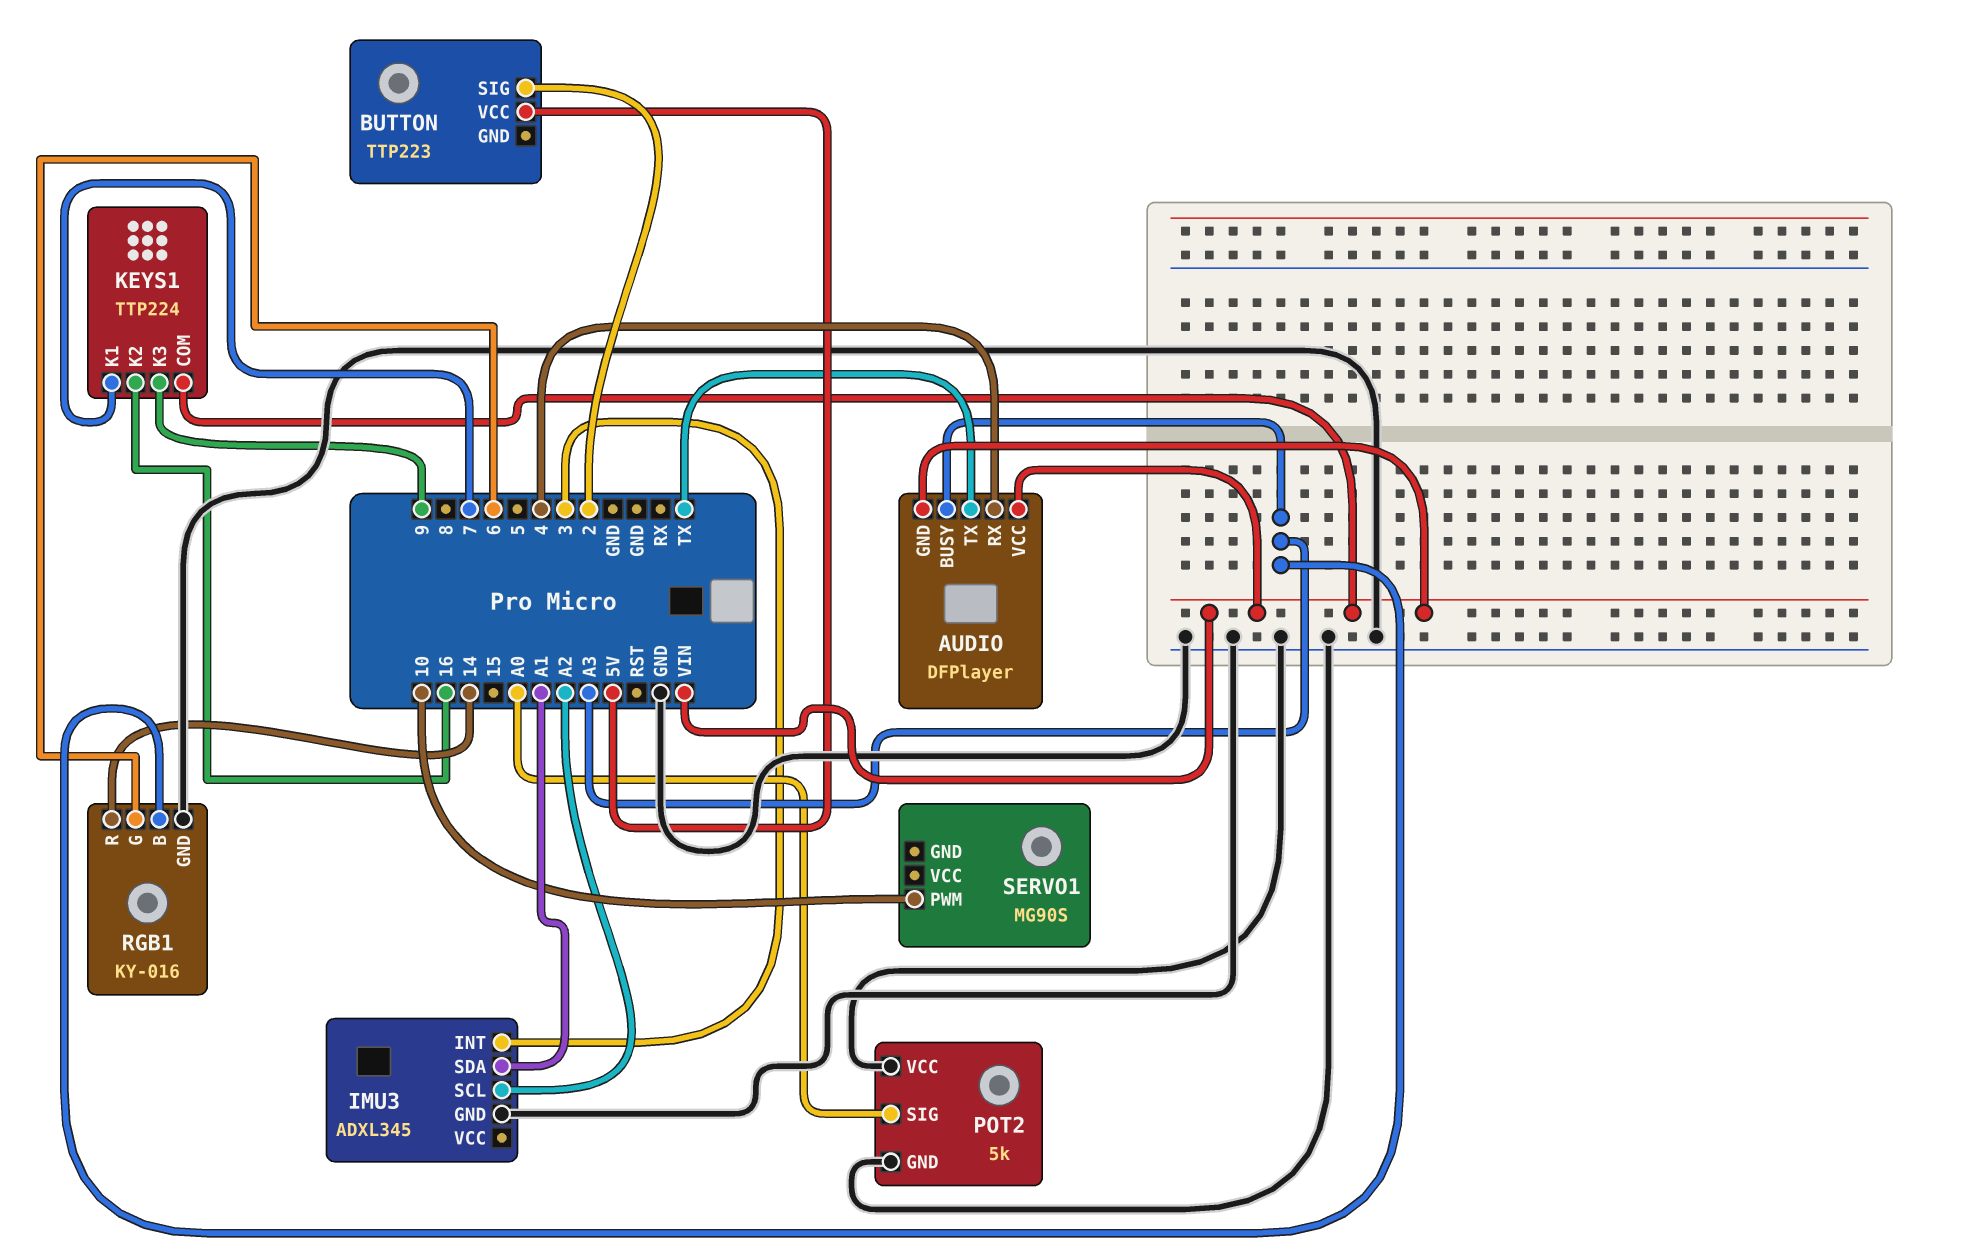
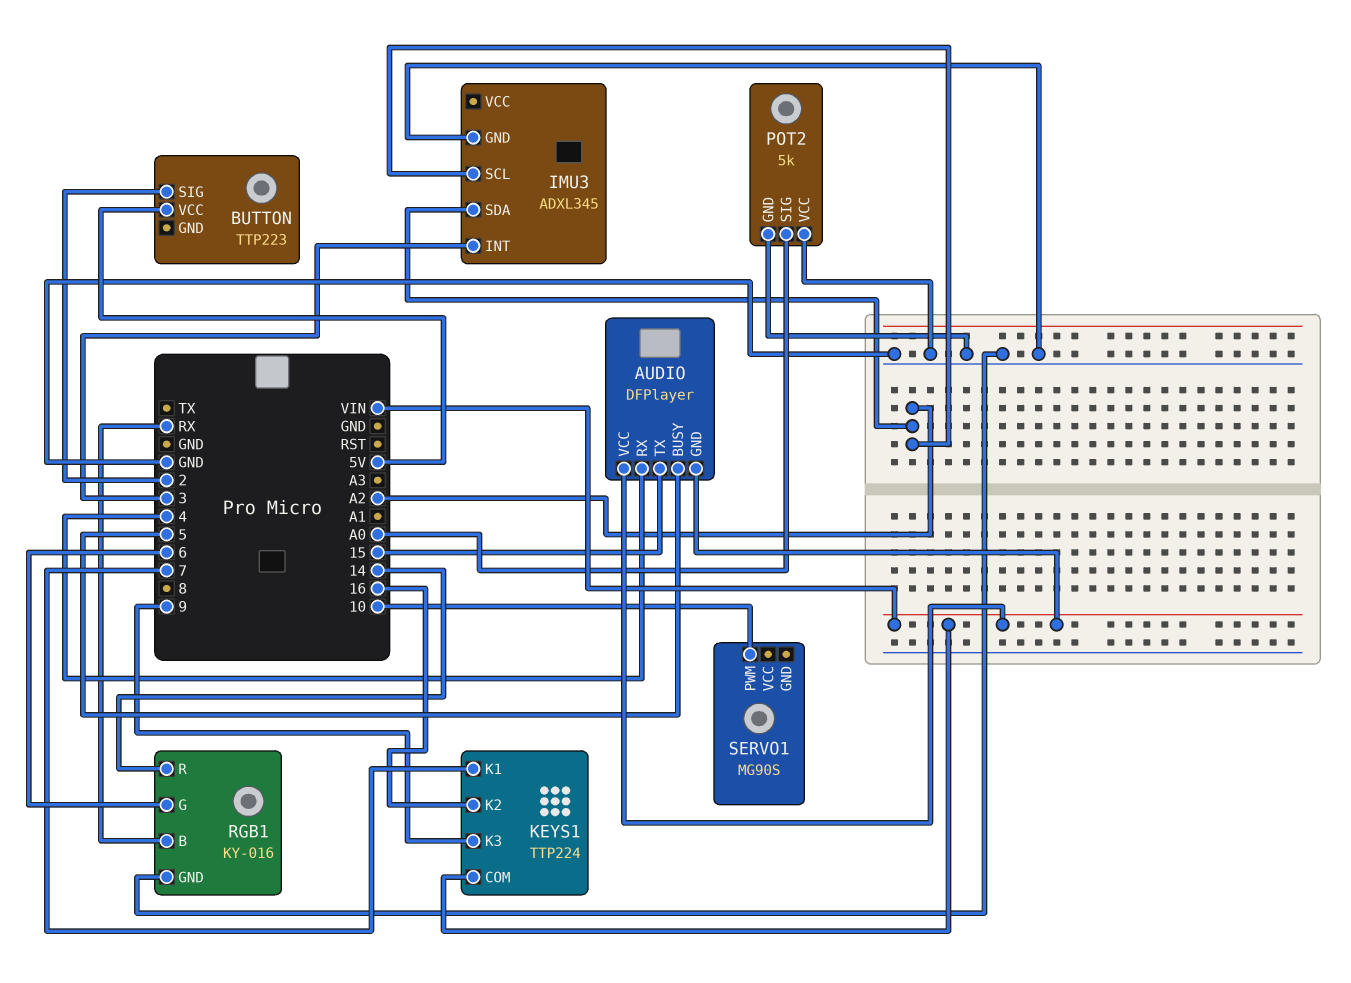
AUDIO pin BUSY: A3 -> 5
AUDIO pin TX: TX -> 15
IMU3 pin SDA: A1 -> A2
RGB1 pin B: A3 -> RX

